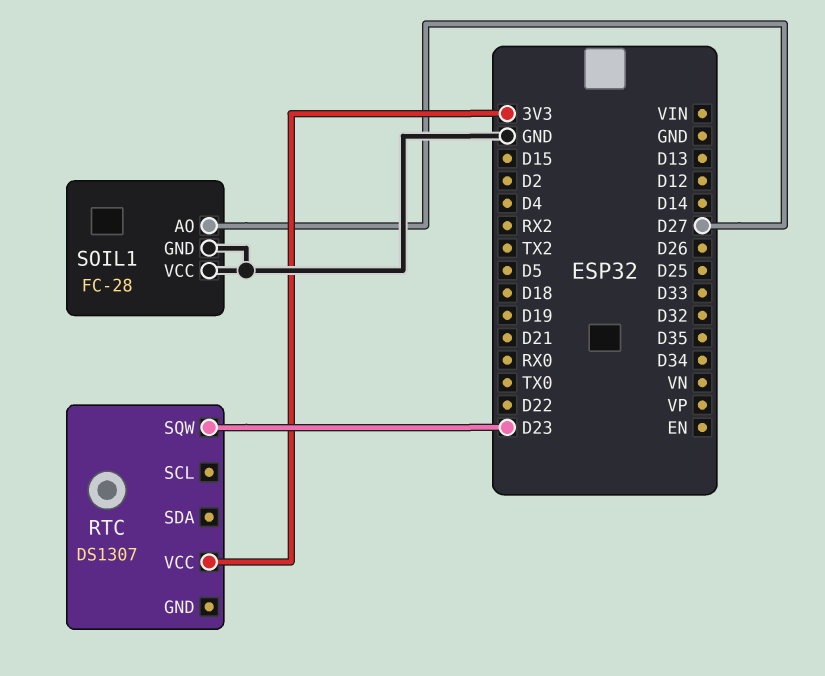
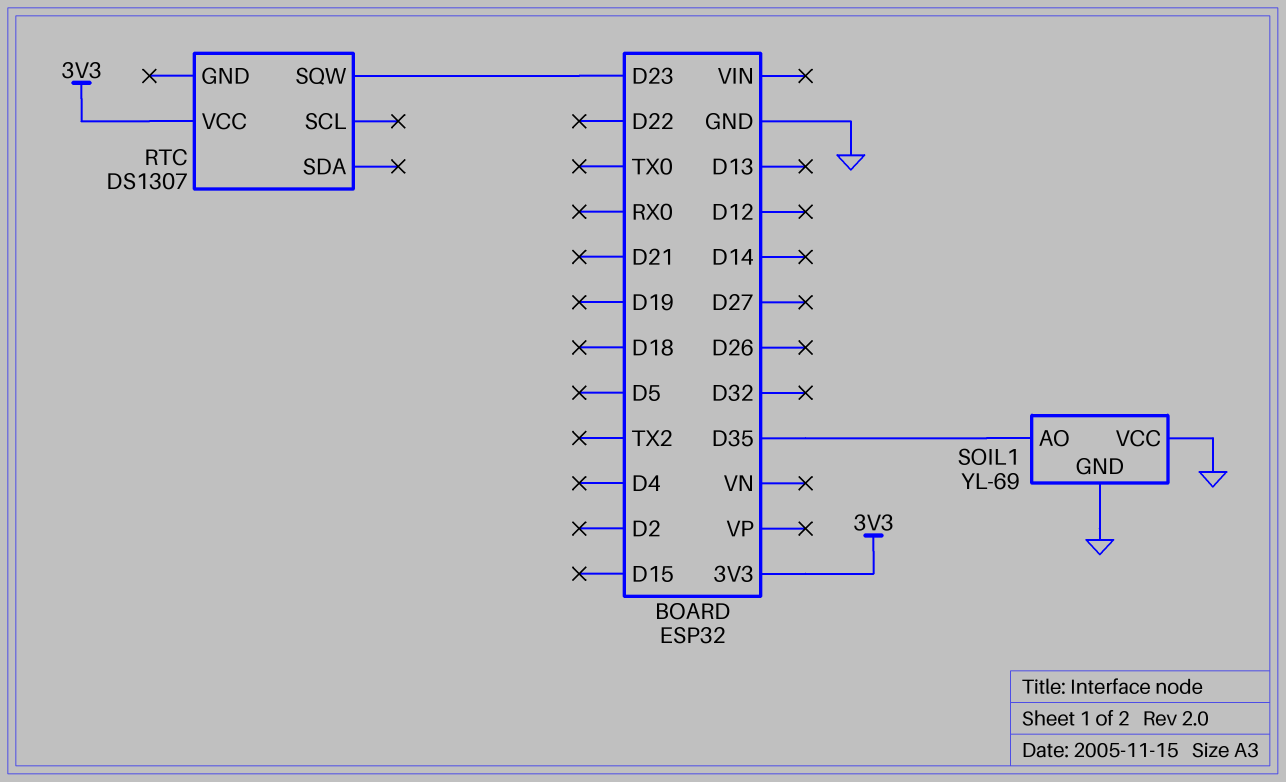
SOIL1: FC-28 -> YL-69
SOIL1 pin AO: D27 -> D35

